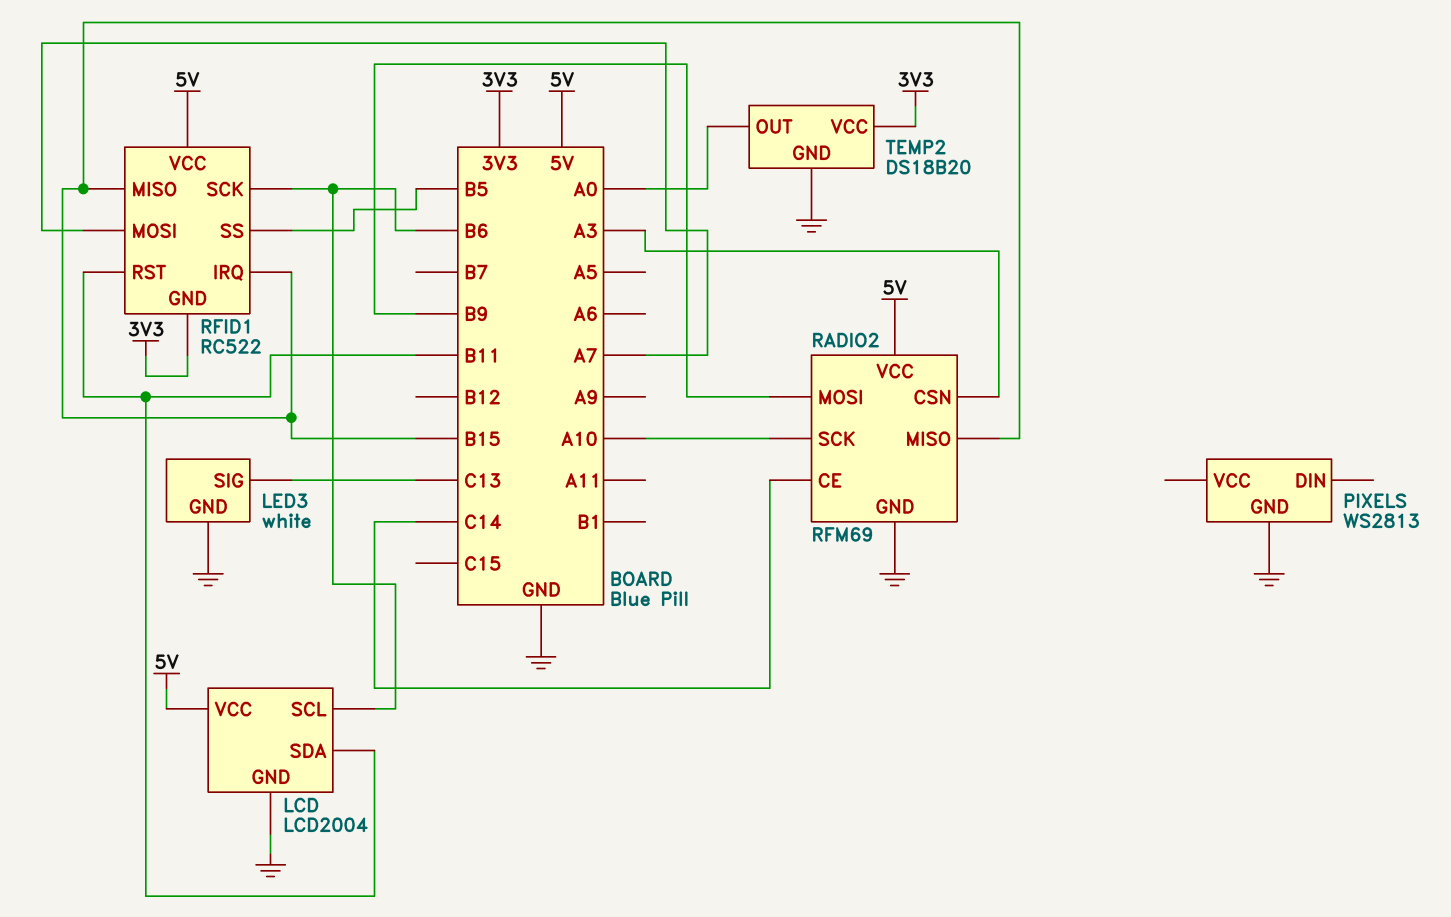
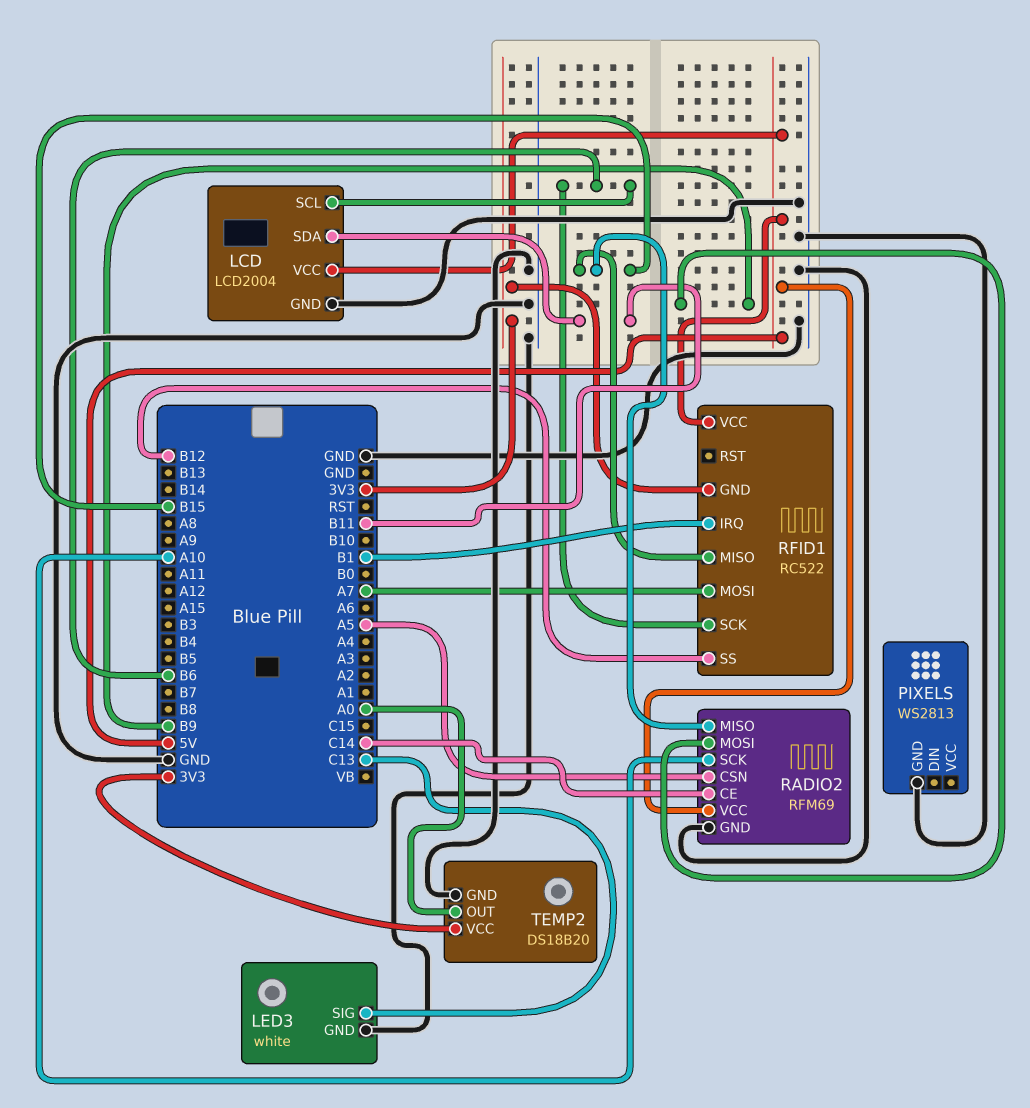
RADIO2 pin CSN: A3 -> A5
RFID1 pin IRQ: B15 -> B1
RFID1 pin RST: B11 -> none
RFID1 pin SS: B5 -> B12

